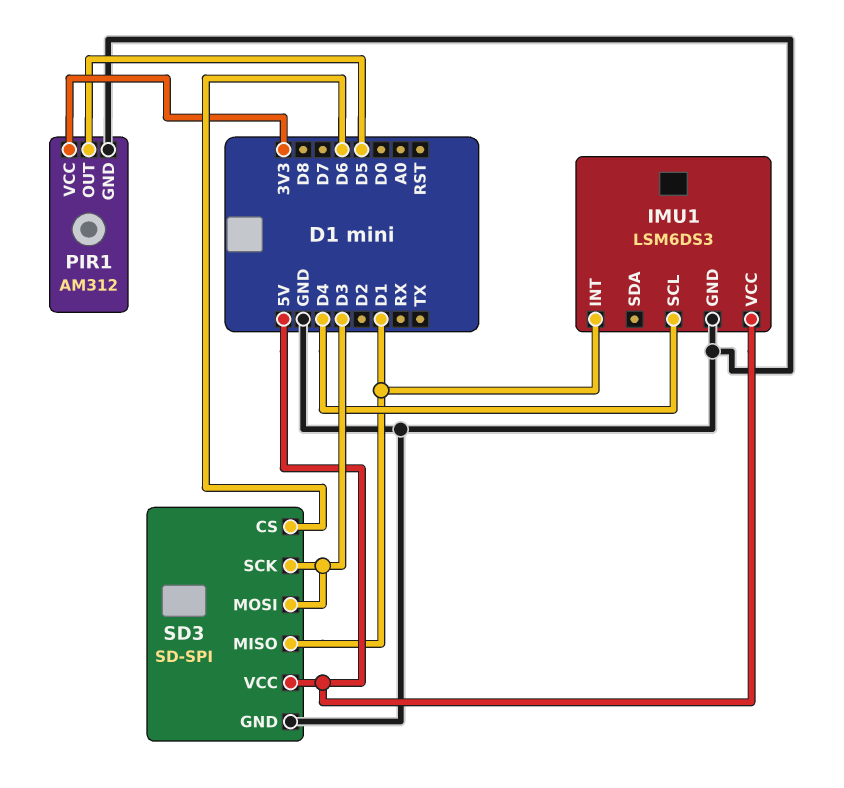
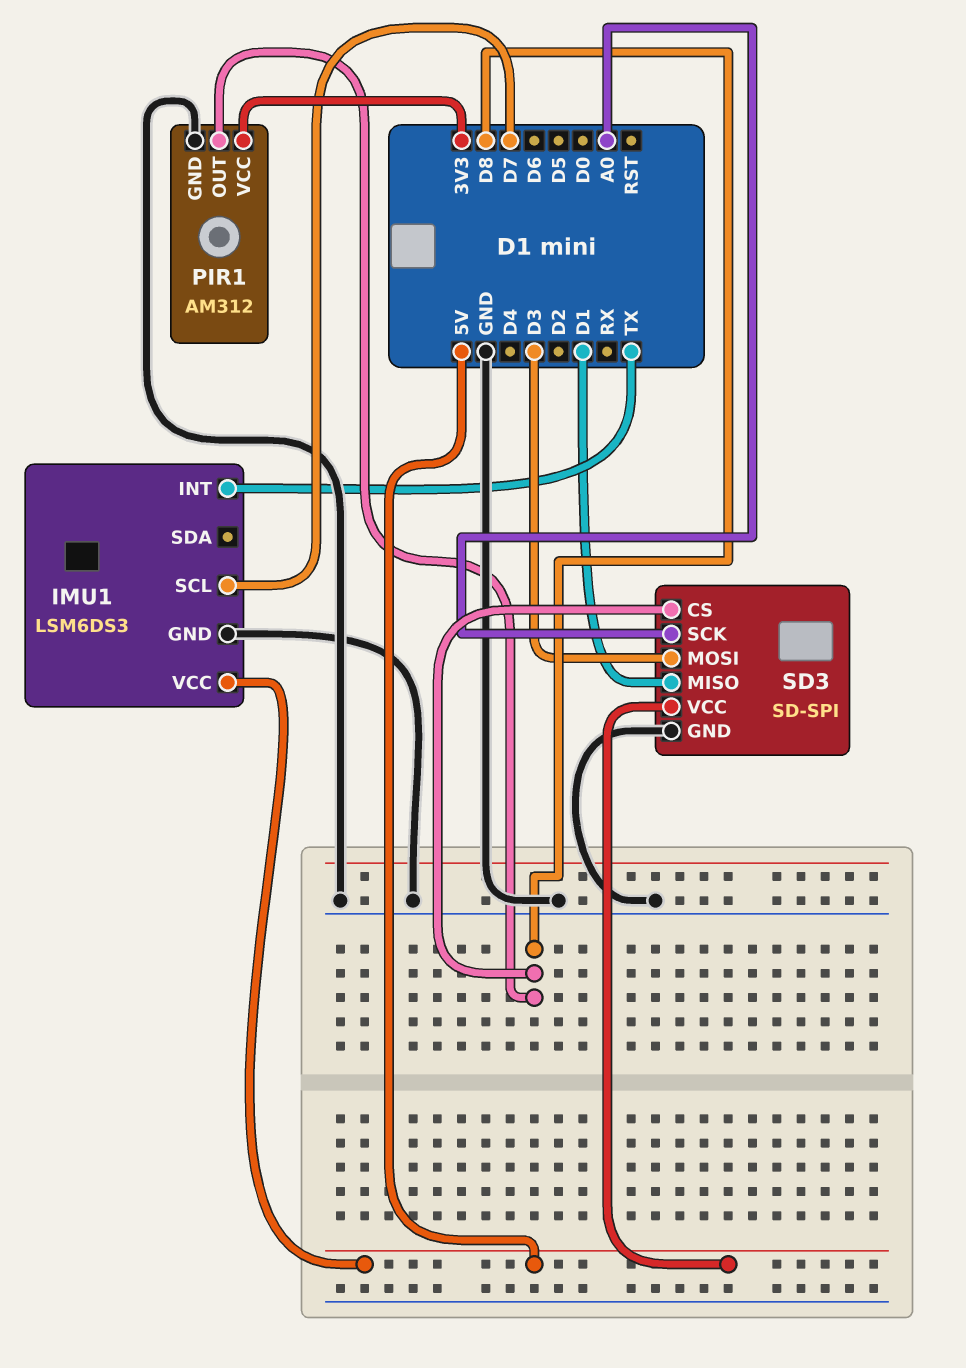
IMU1 pin INT: D1 -> TX
IMU1 pin SCL: D4 -> D7
PIR1 pin OUT: D5 -> D8
SD3 pin CS: D6 -> D8
SD3 pin SCK: D3 -> A0

